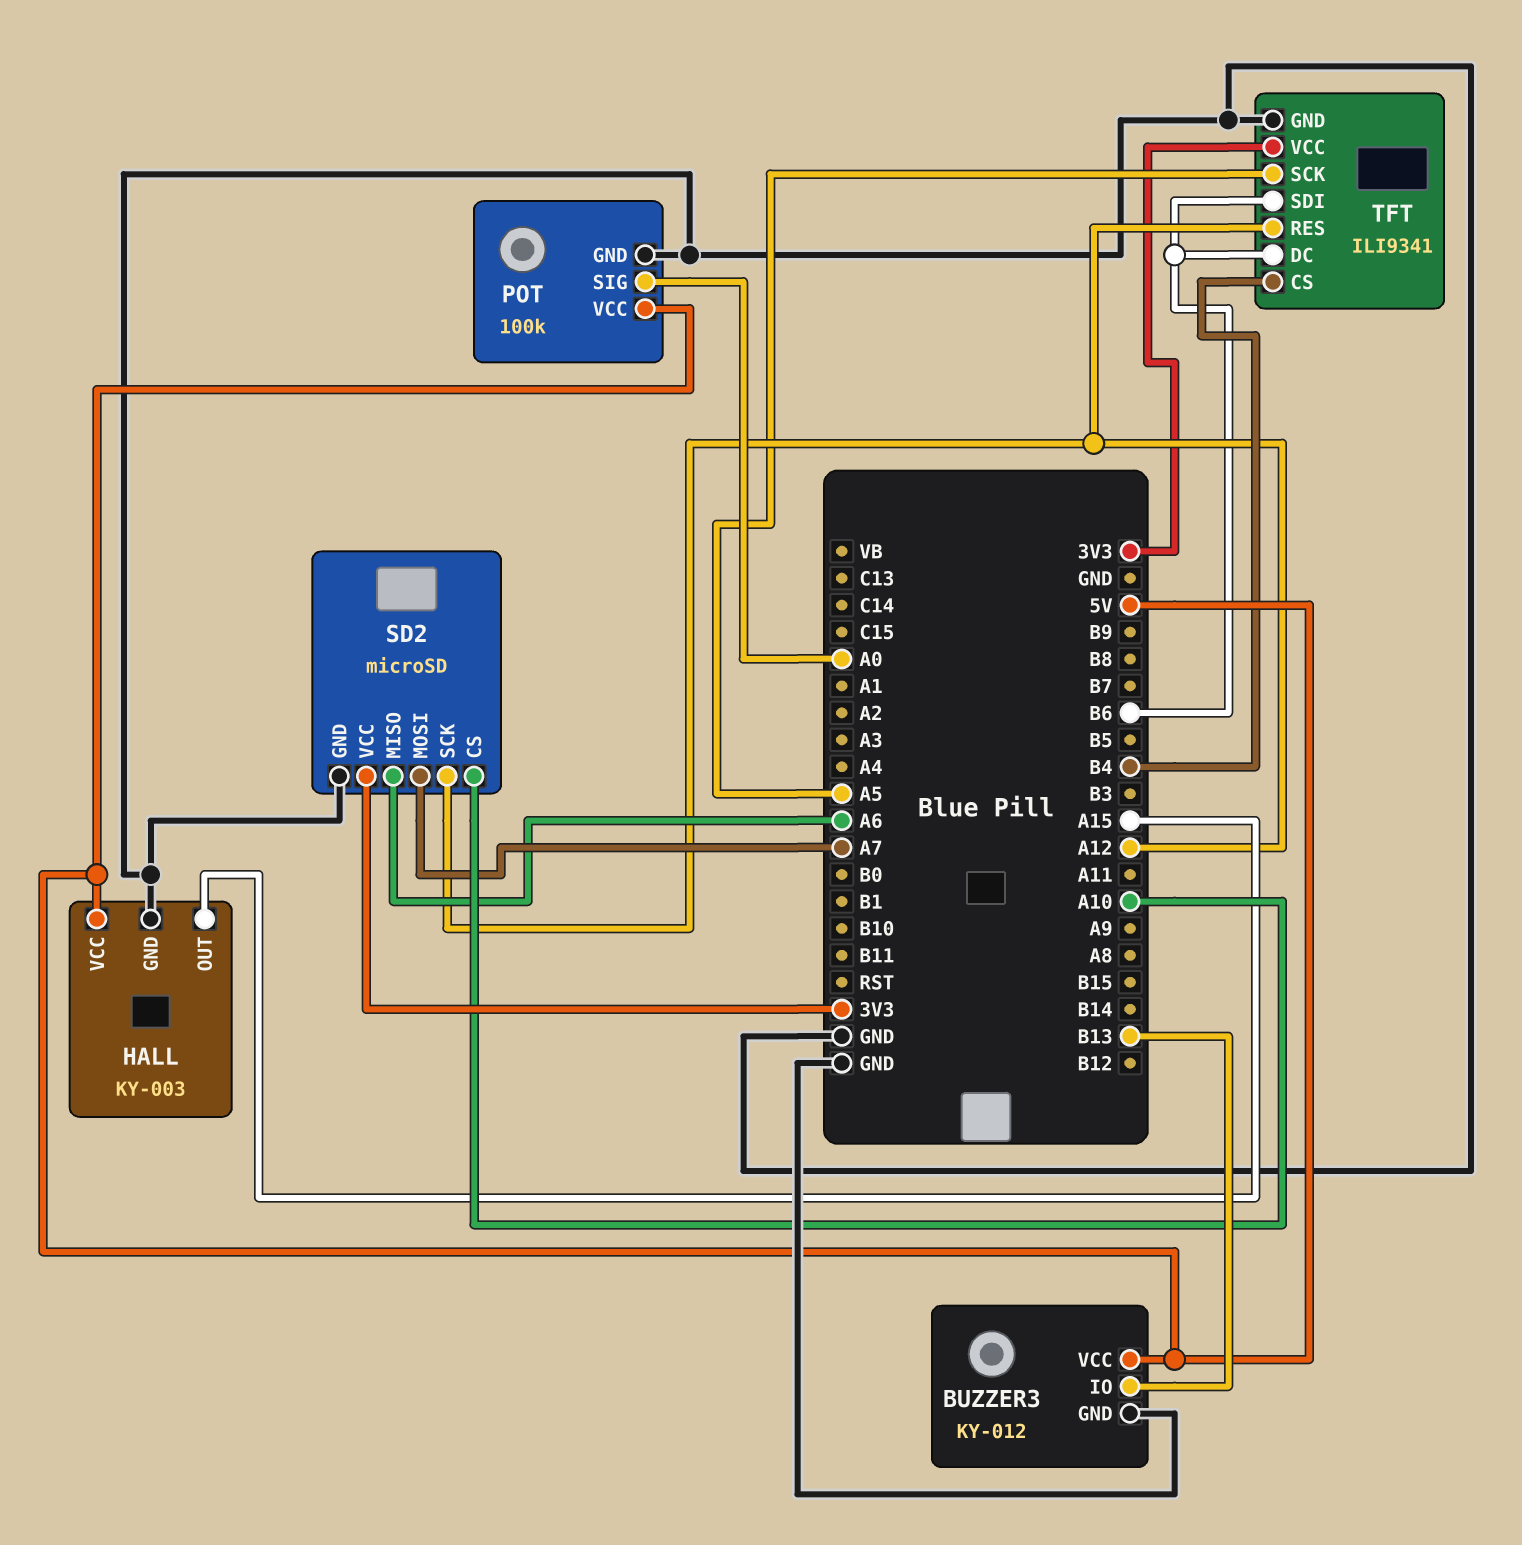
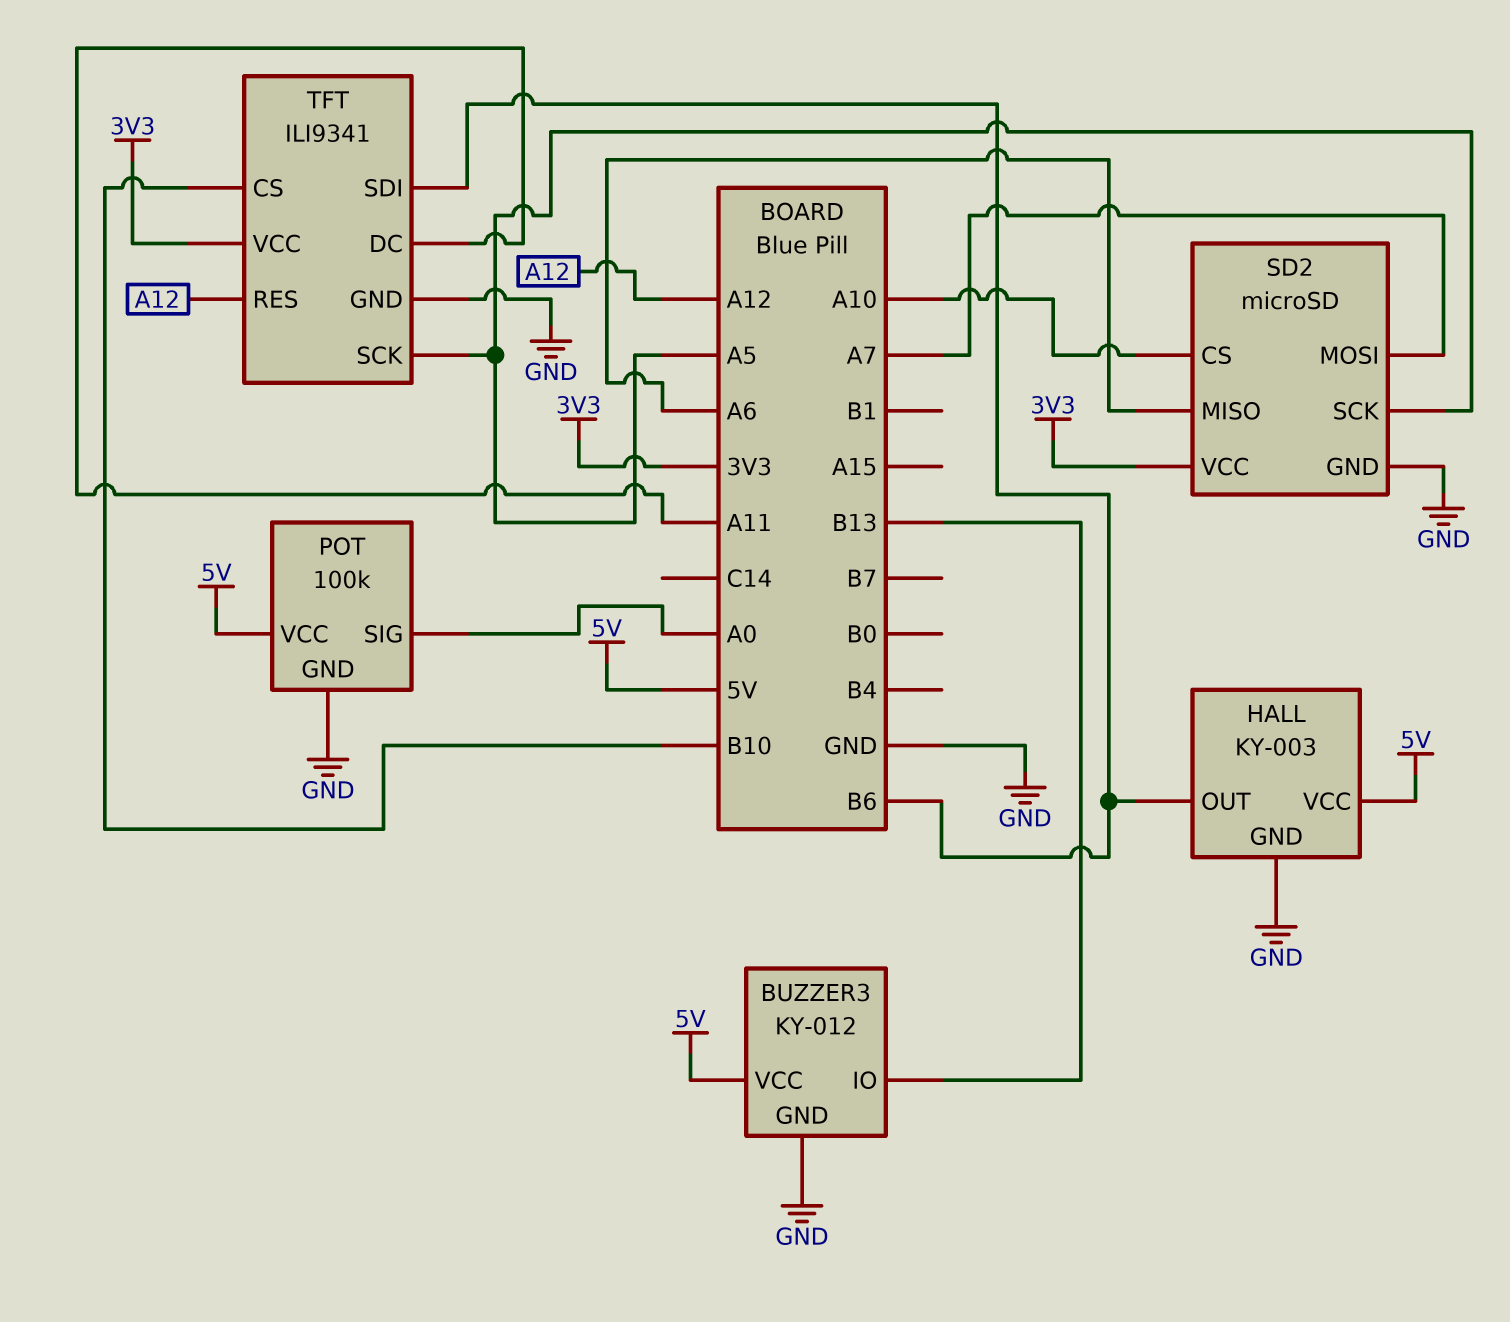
HALL pin OUT: A15 -> B6
SD2 pin SCK: A12 -> A5
TFT pin CS: B4 -> B10
TFT pin DC: B6 -> A11

